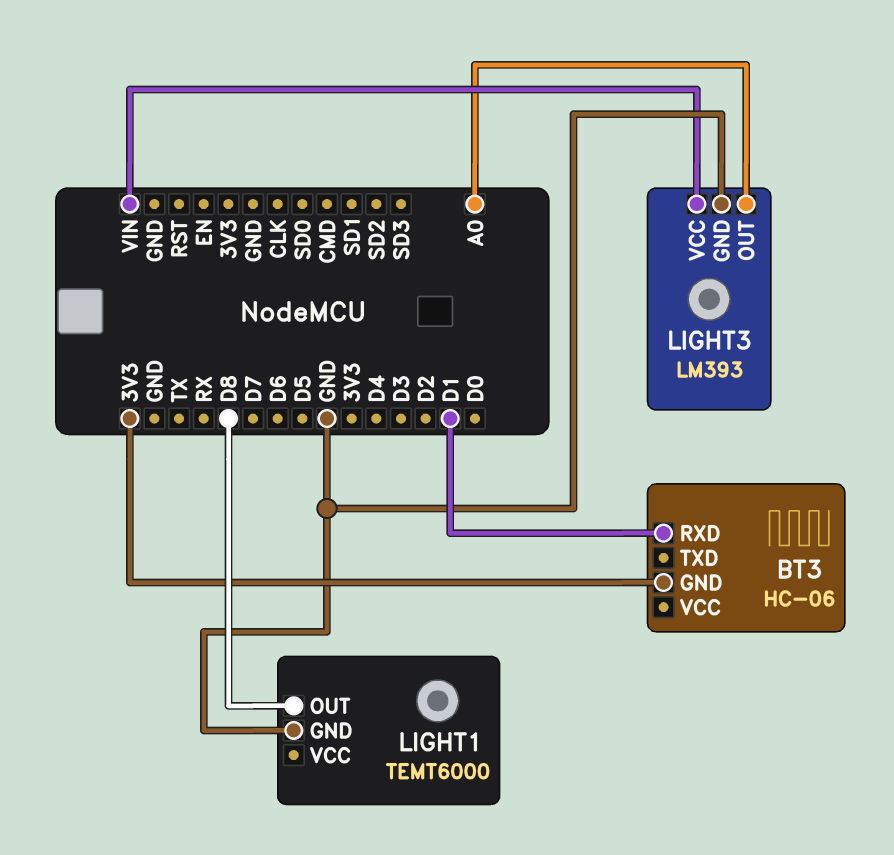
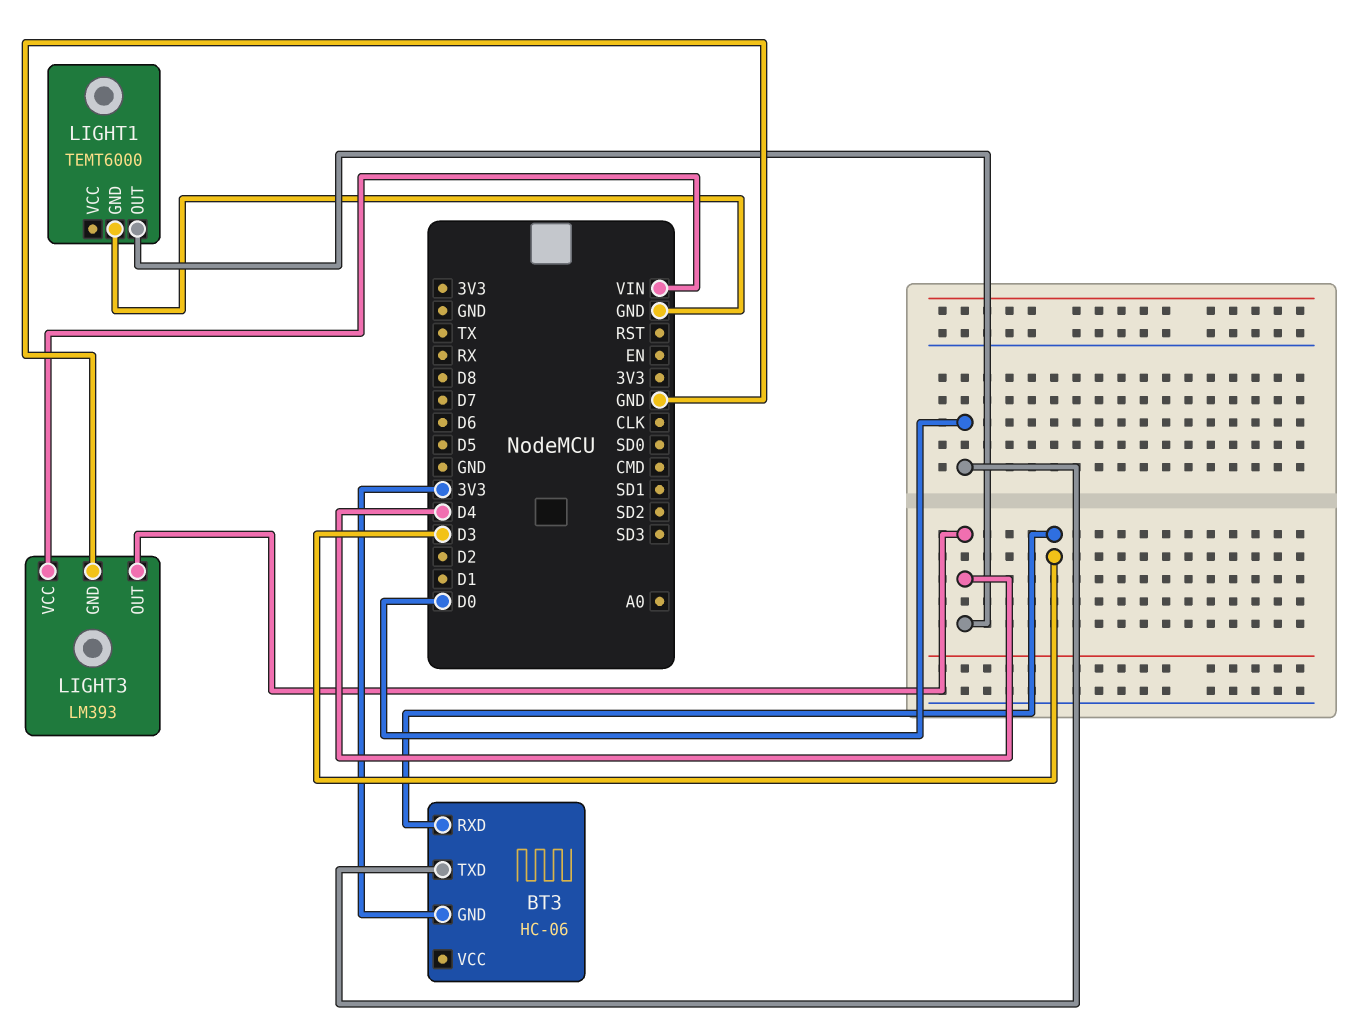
BT3 pin RXD: D1 -> D3
BT3 pin TXD: none -> D0
LIGHT1 pin OUT: D8 -> D4
LIGHT3 pin OUT: A0 -> D4

